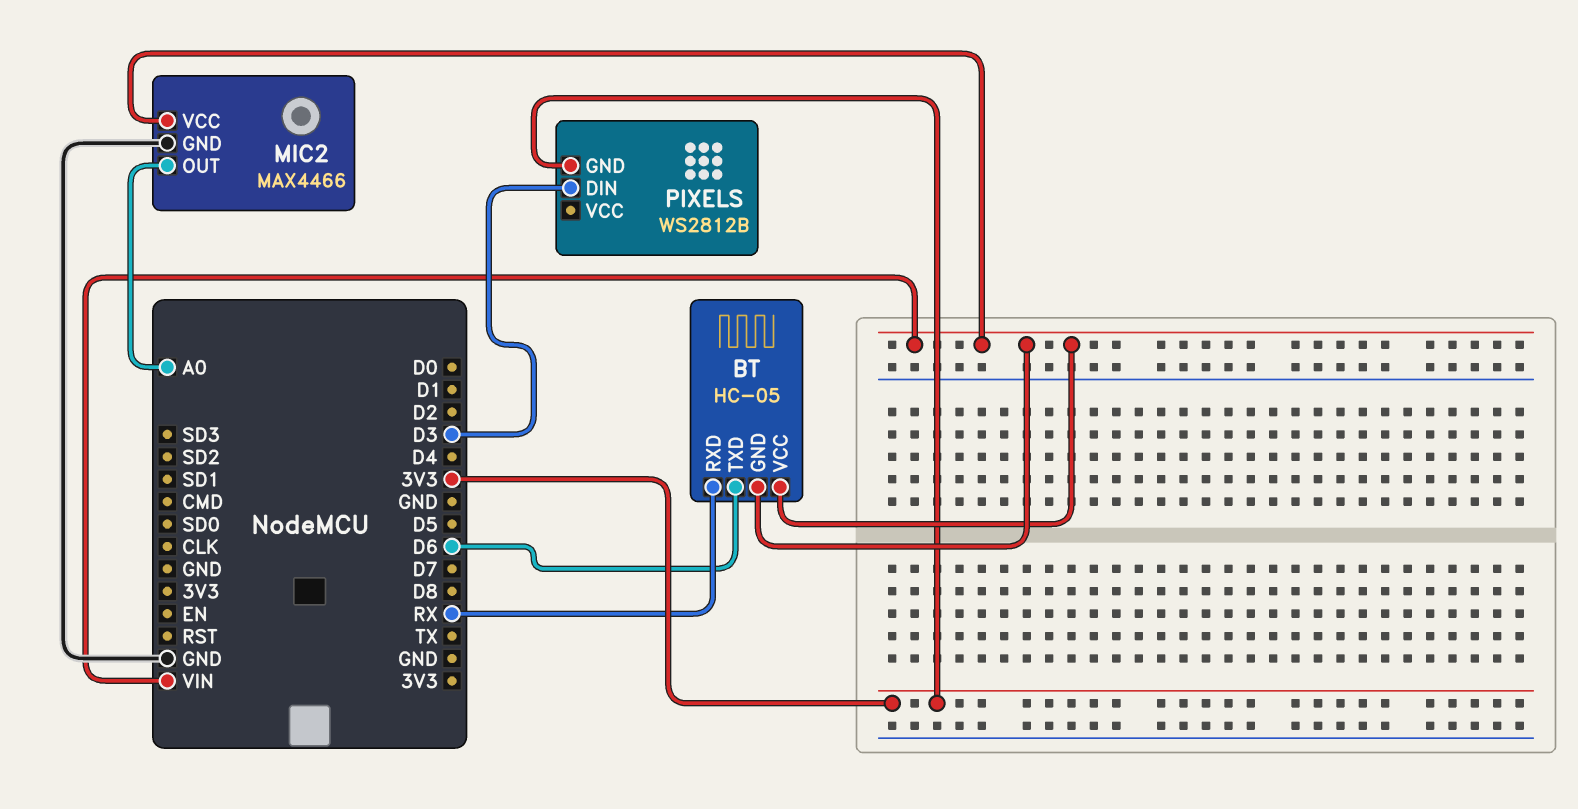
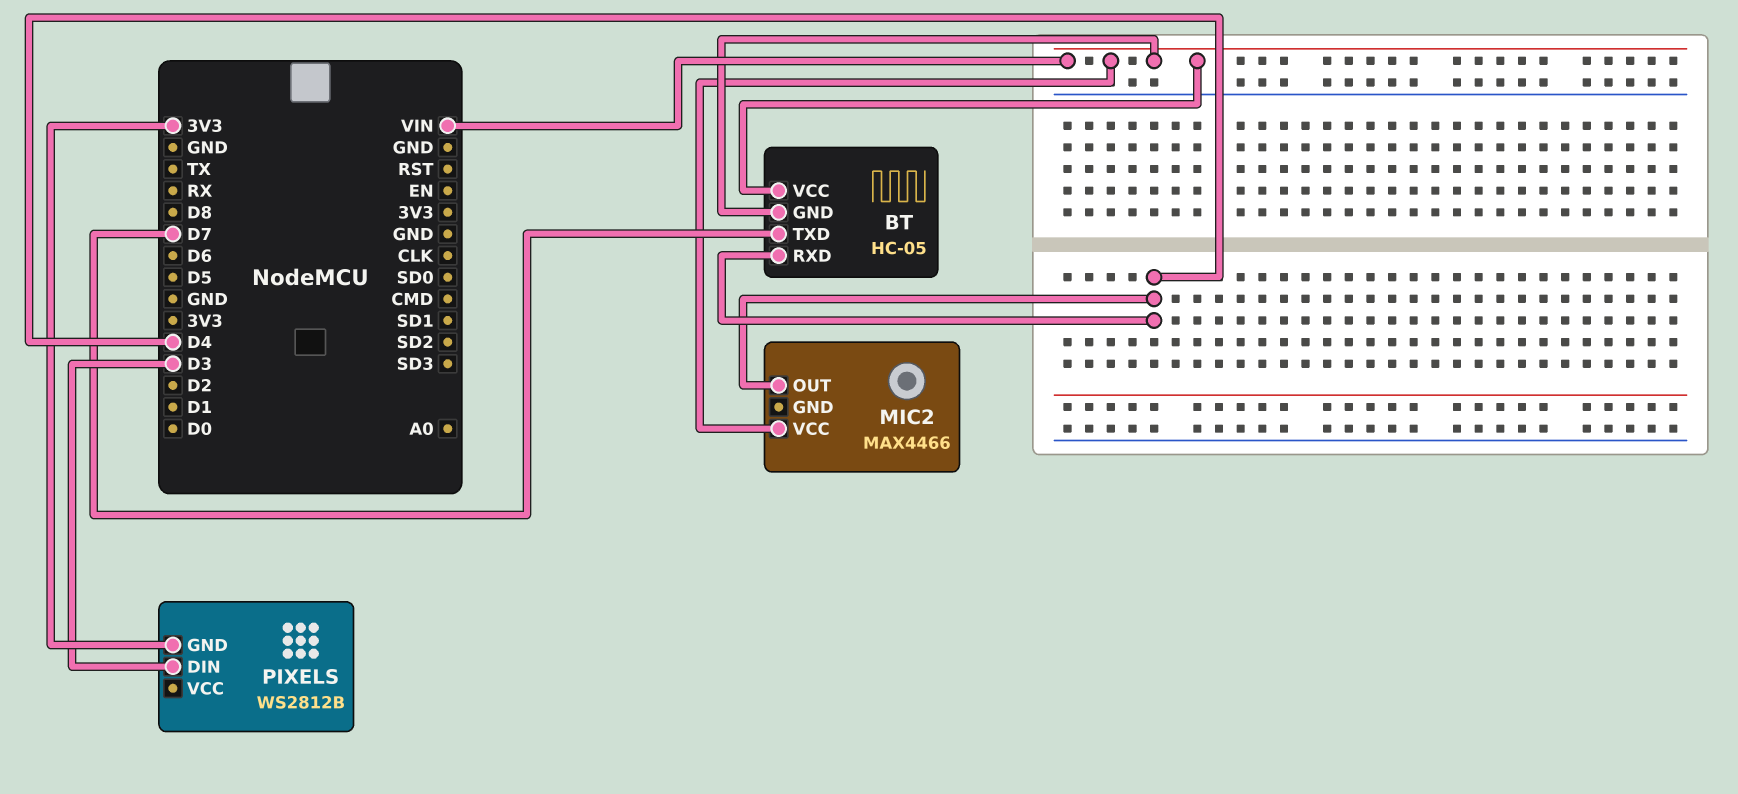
BT pin RXD: RX -> D4
BT pin TXD: D6 -> D7
MIC2 pin GND: GND -> none
MIC2 pin OUT: A0 -> D4

